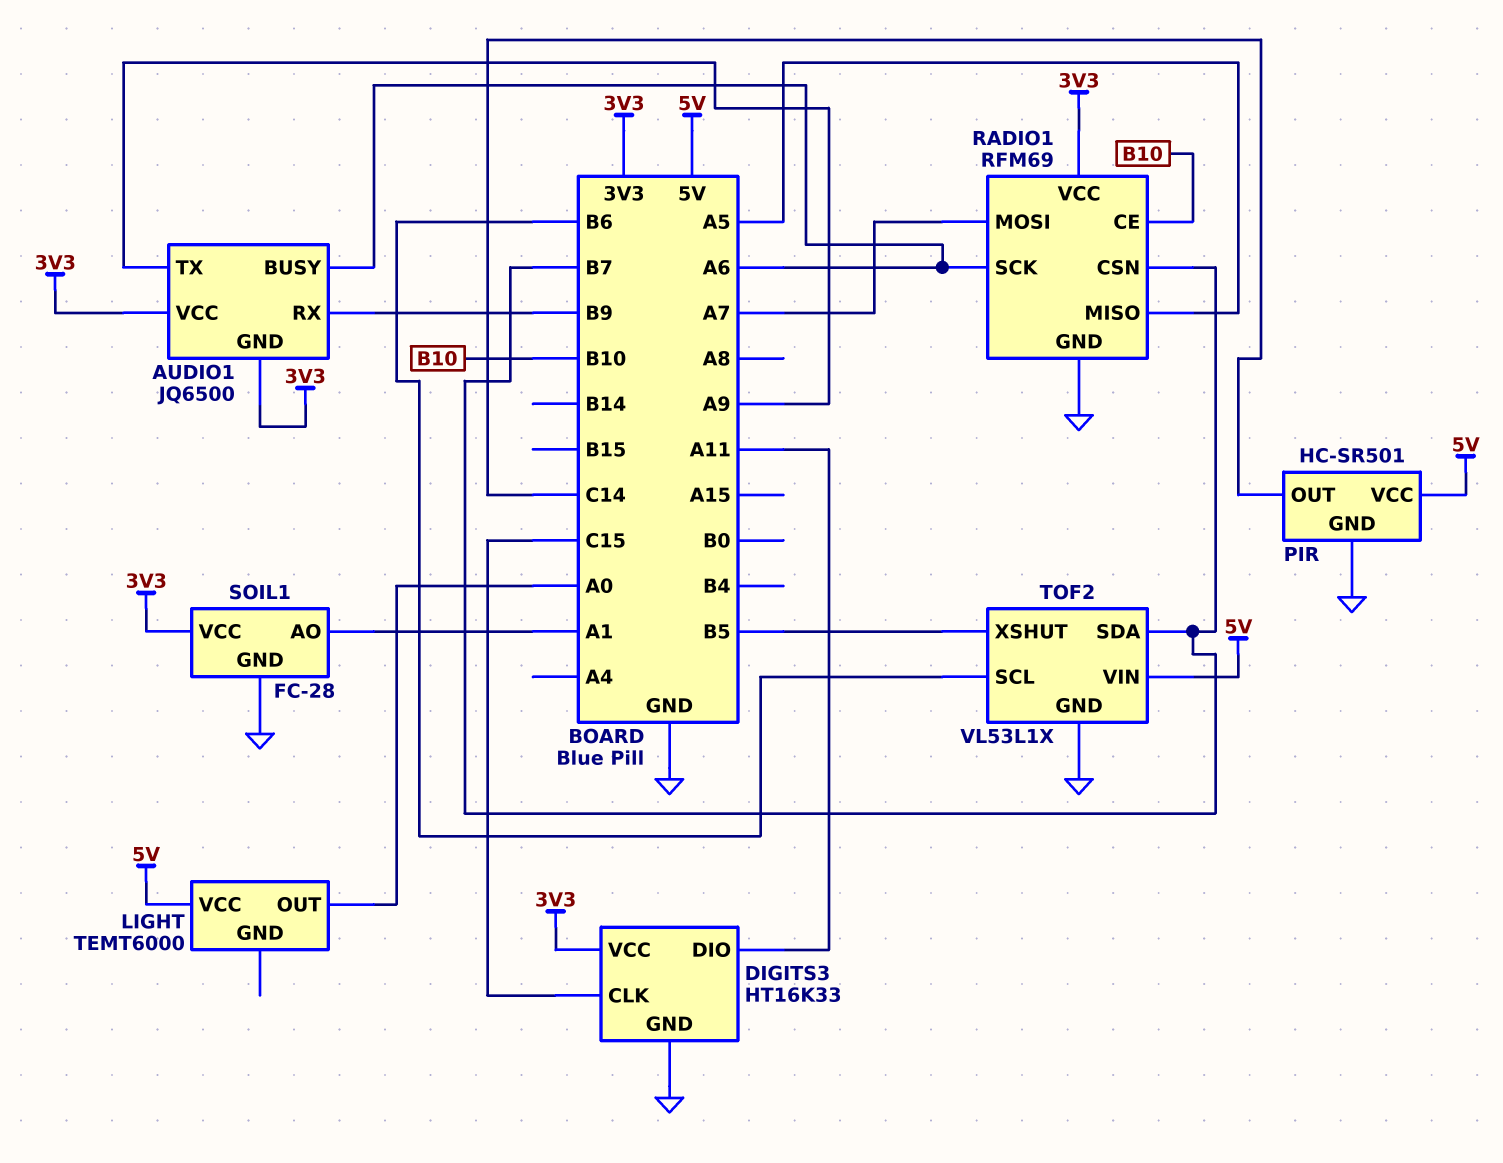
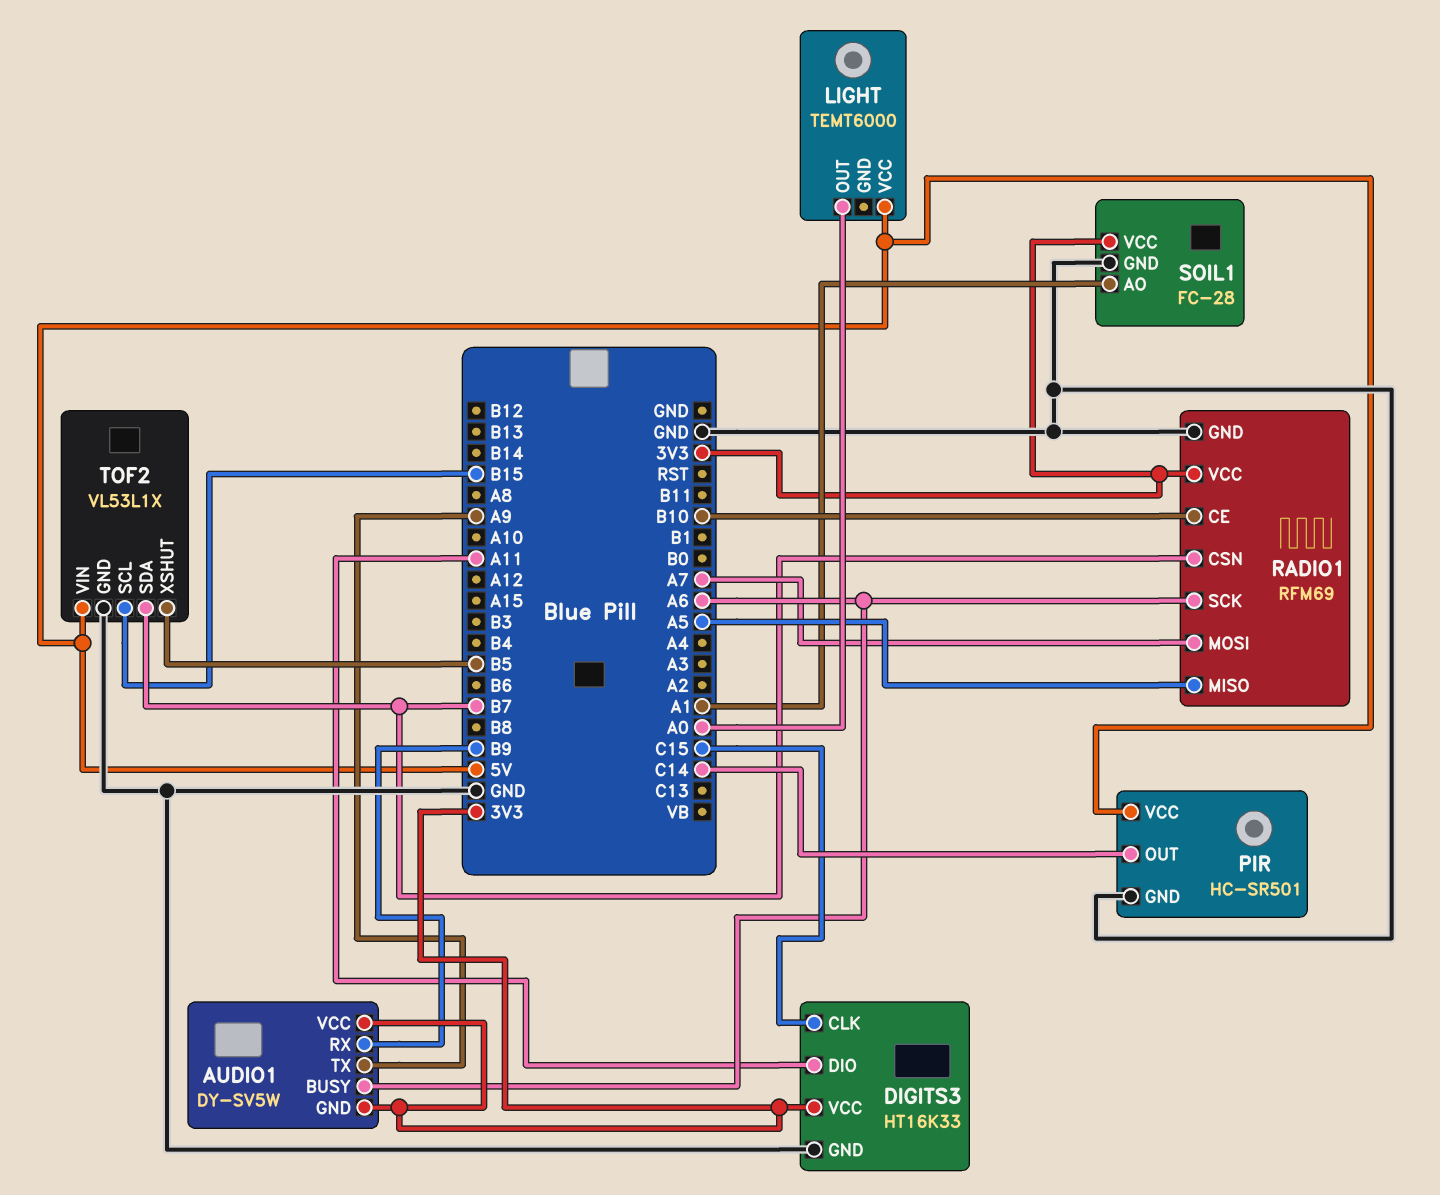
AUDIO1: JQ6500 -> DY-SV5W
TOF2 pin SCL: B6 -> B15

